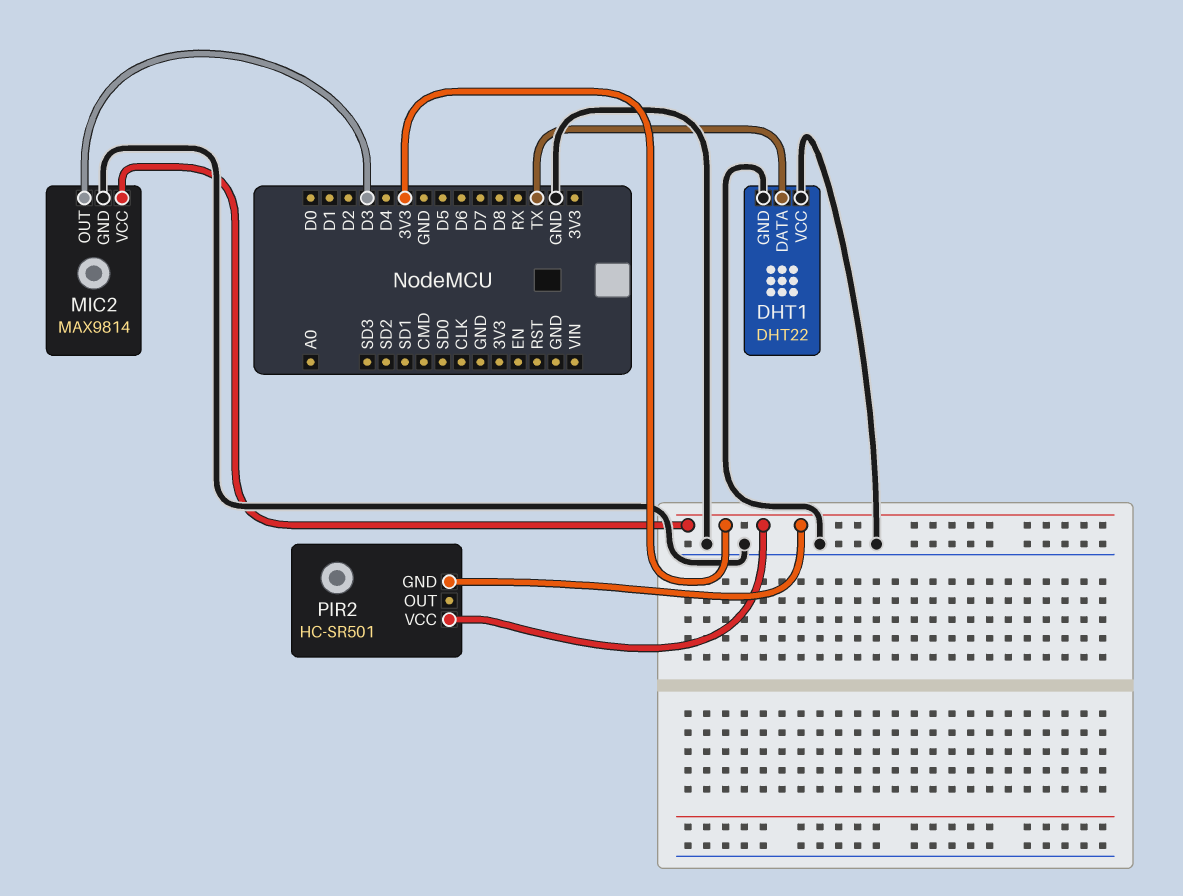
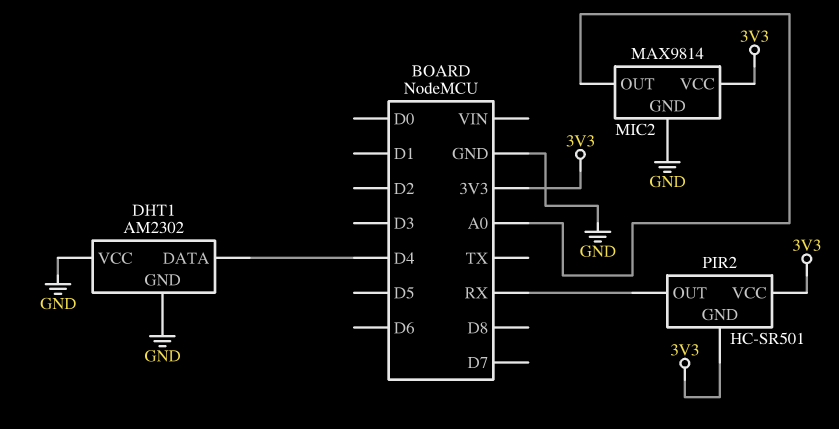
DHT1: DHT22 -> AM2302
DHT1 pin DATA: TX -> D4
MIC2 pin OUT: D3 -> A0
PIR2 pin OUT: none -> RX

